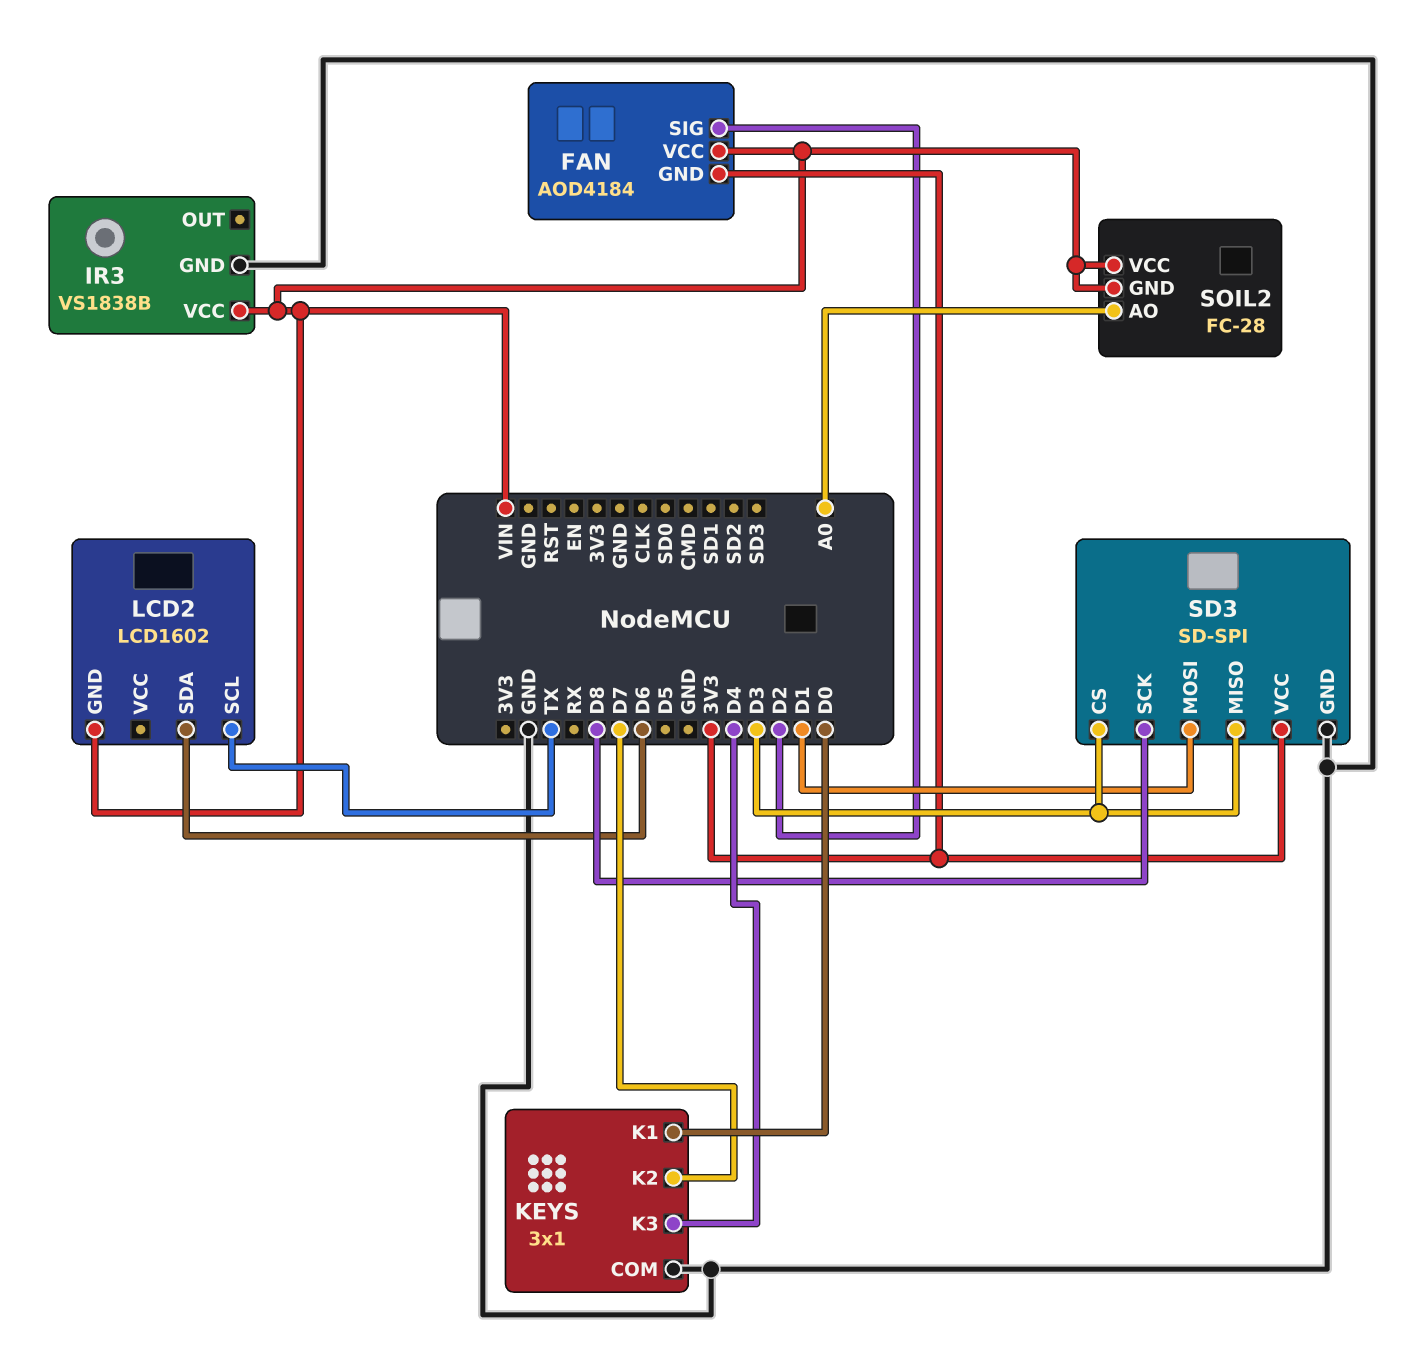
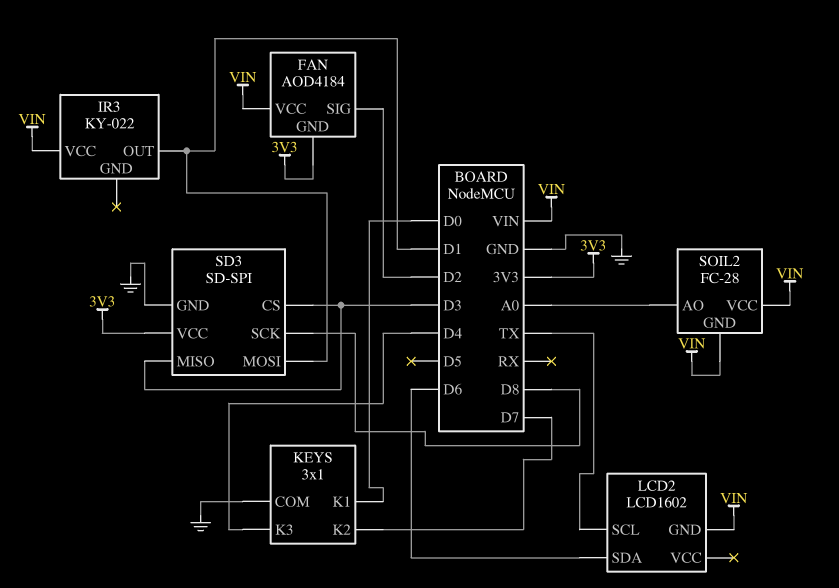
IR3: VS1838B -> KY-022
IR3 pin GND: GND -> none
IR3 pin OUT: none -> D1

